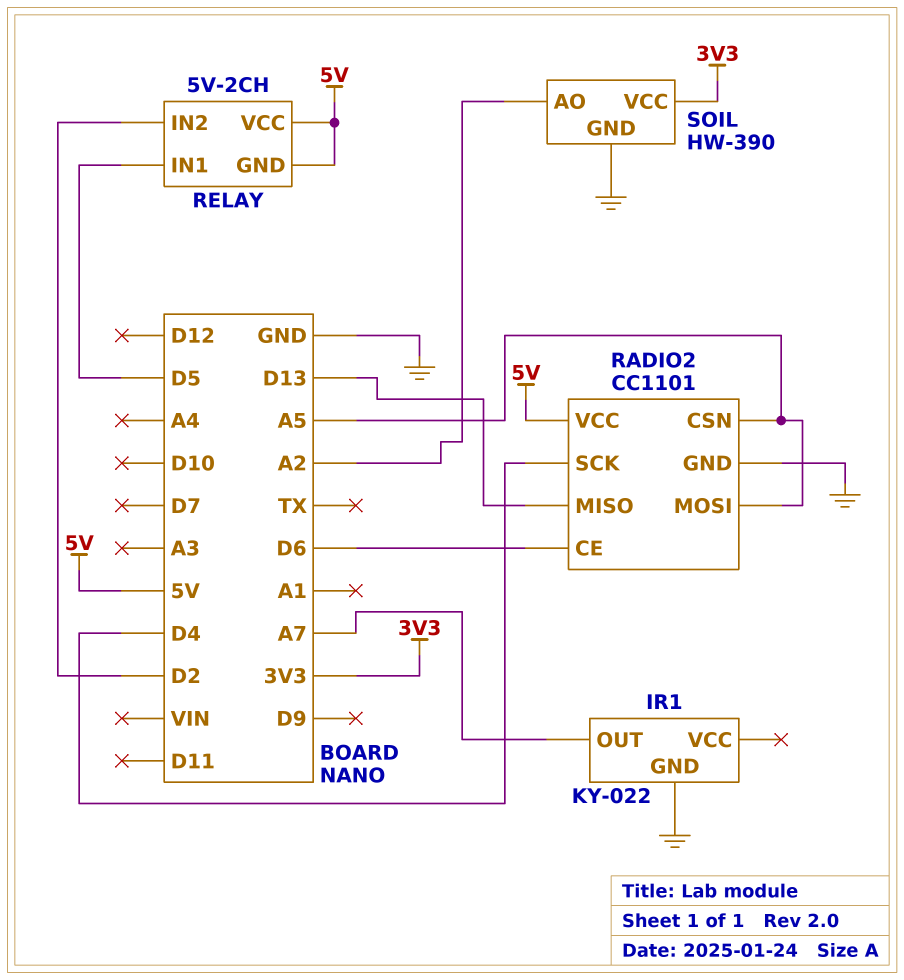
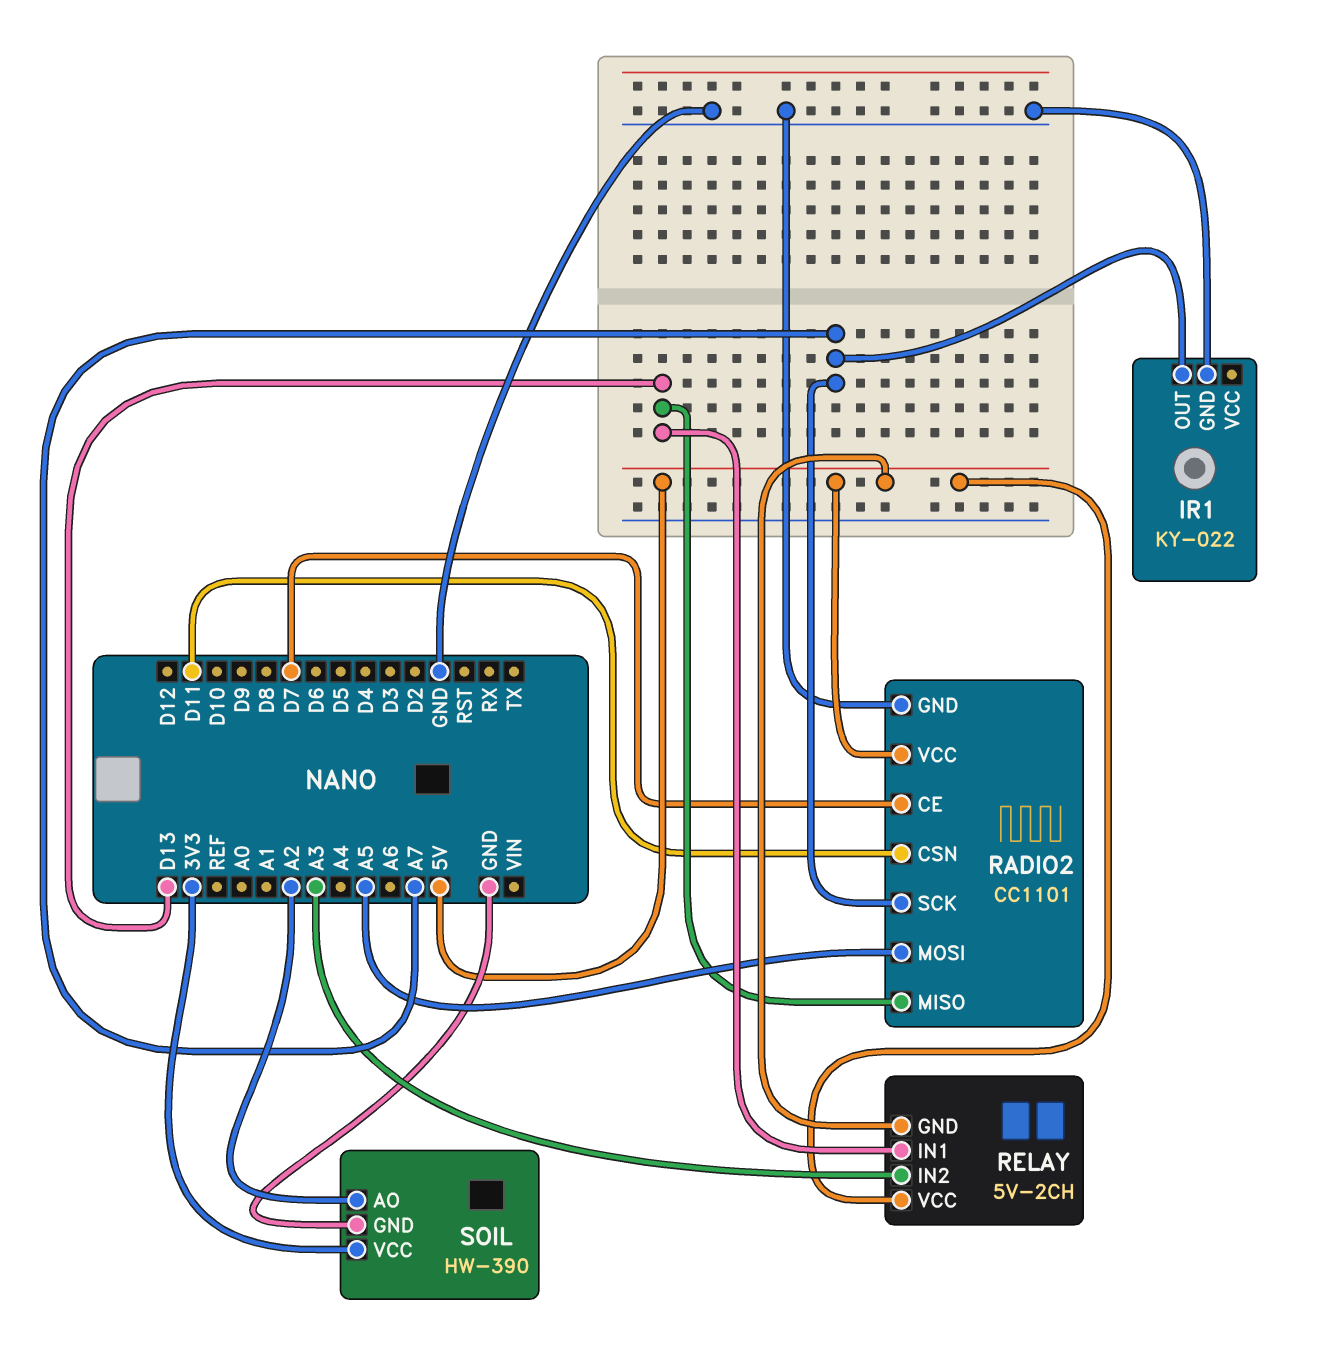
RADIO2 pin CE: D6 -> D7
RADIO2 pin CSN: A5 -> D11
RADIO2 pin SCK: D4 -> A7
RELAY pin IN1: D5 -> D13
RELAY pin IN2: D2 -> A3

